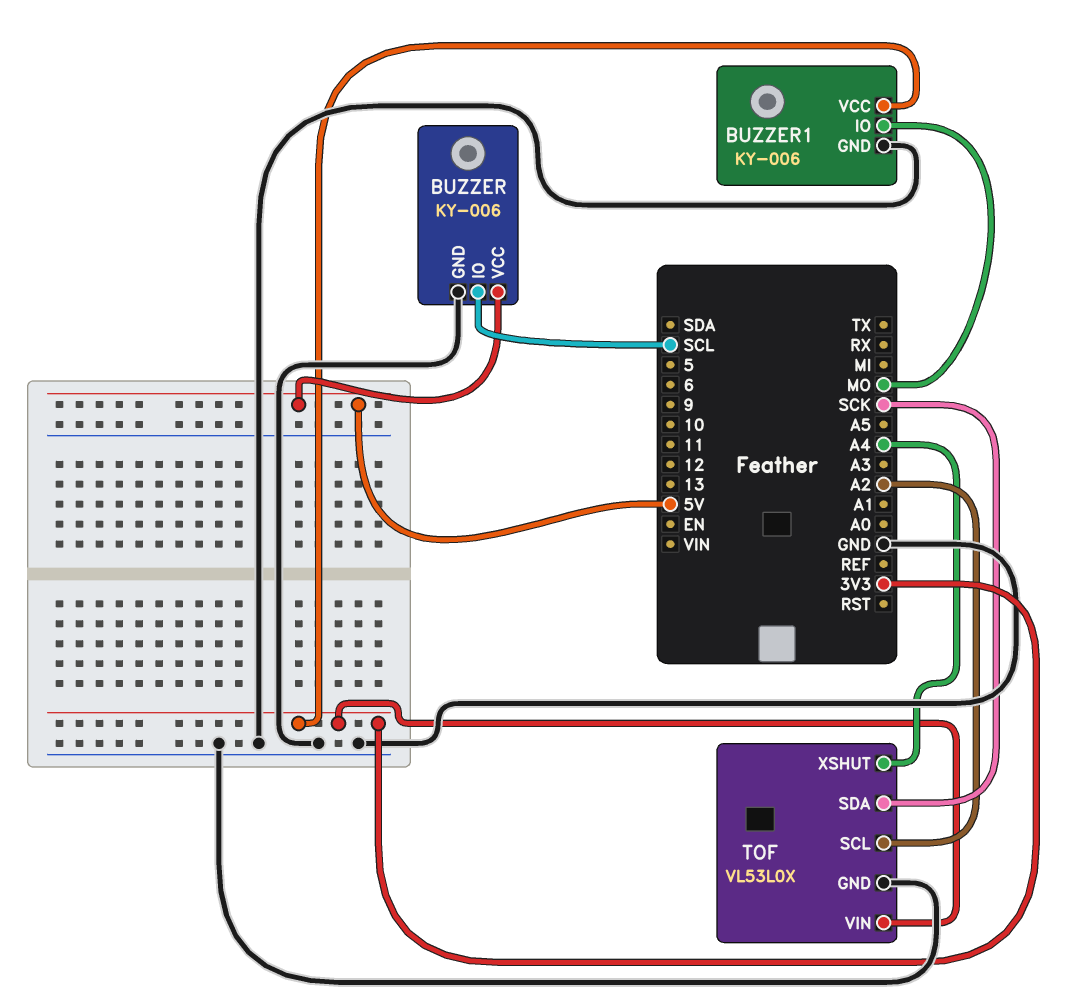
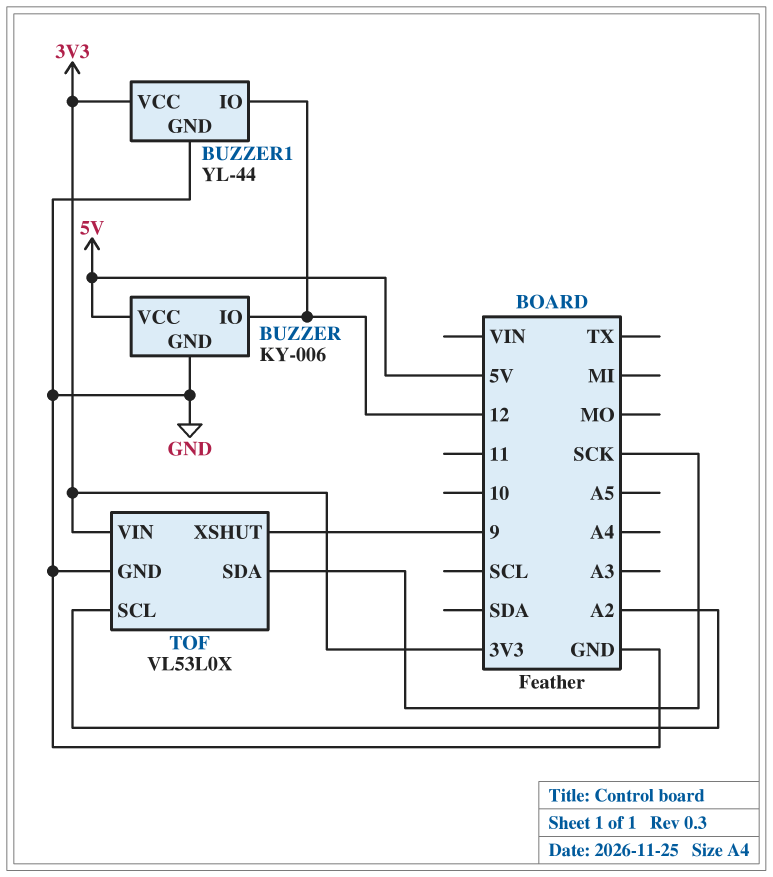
BUZZER pin IO: SCL -> 12
BUZZER1: KY-006 -> YL-44
BUZZER1 pin IO: MO -> 12
TOF pin XSHUT: A4 -> 9

